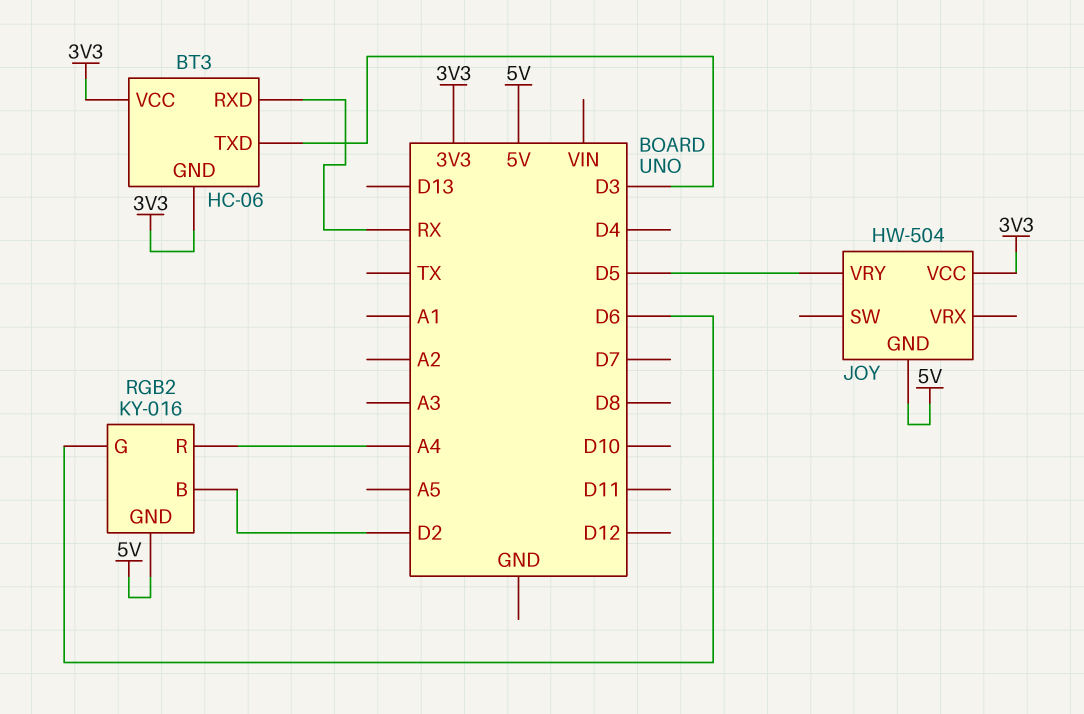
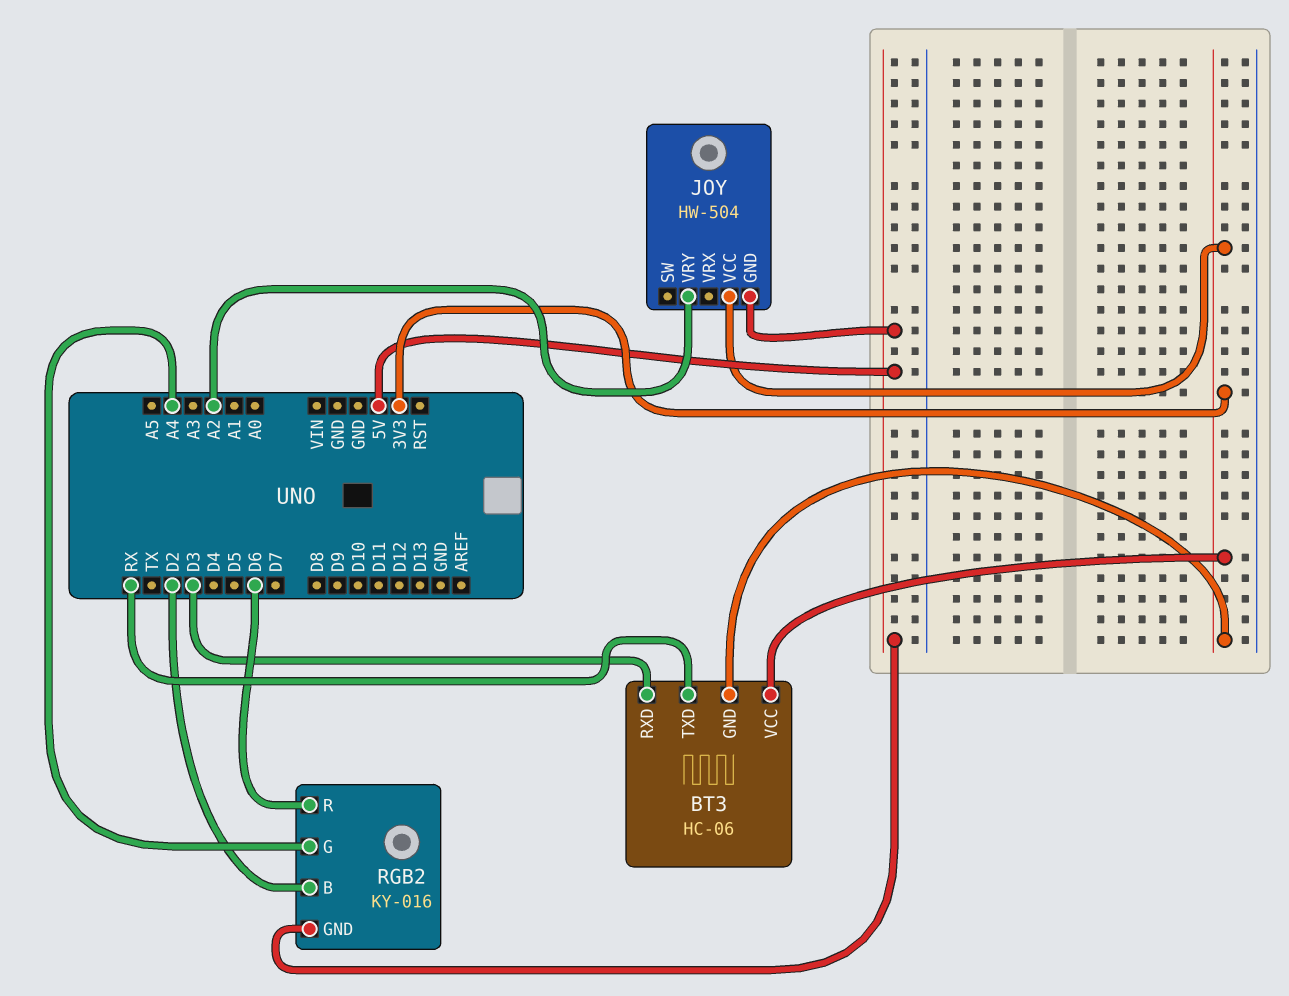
BT3 pin RXD: RX -> D3
BT3 pin TXD: D3 -> RX
JOY pin VRY: D5 -> A2
RGB2 pin G: D6 -> A4
RGB2 pin R: A4 -> D6

